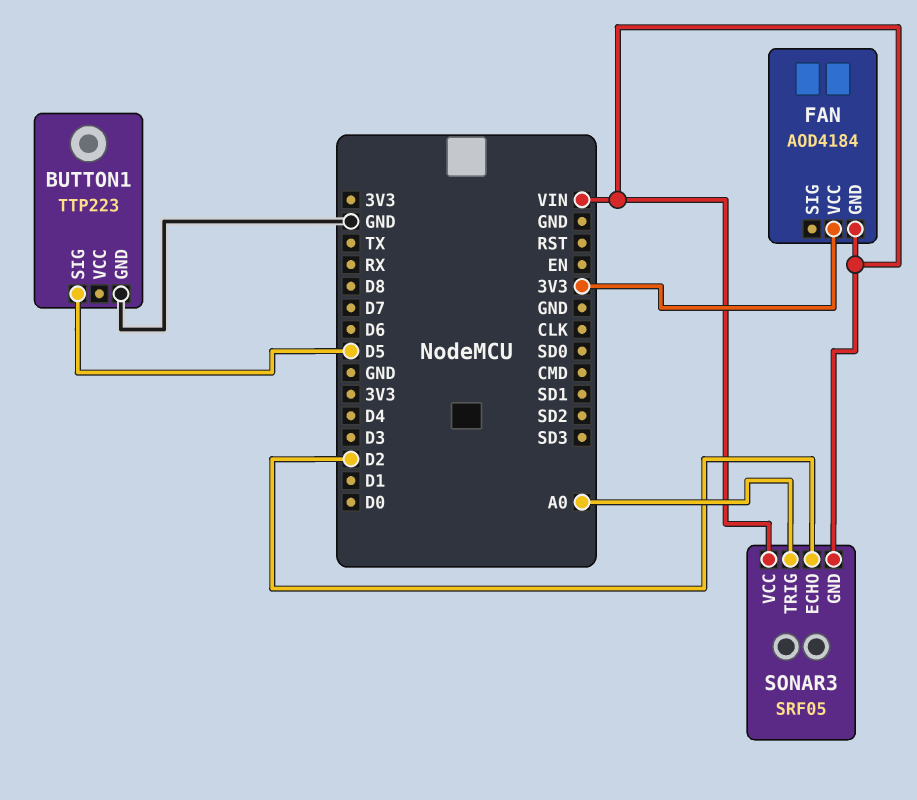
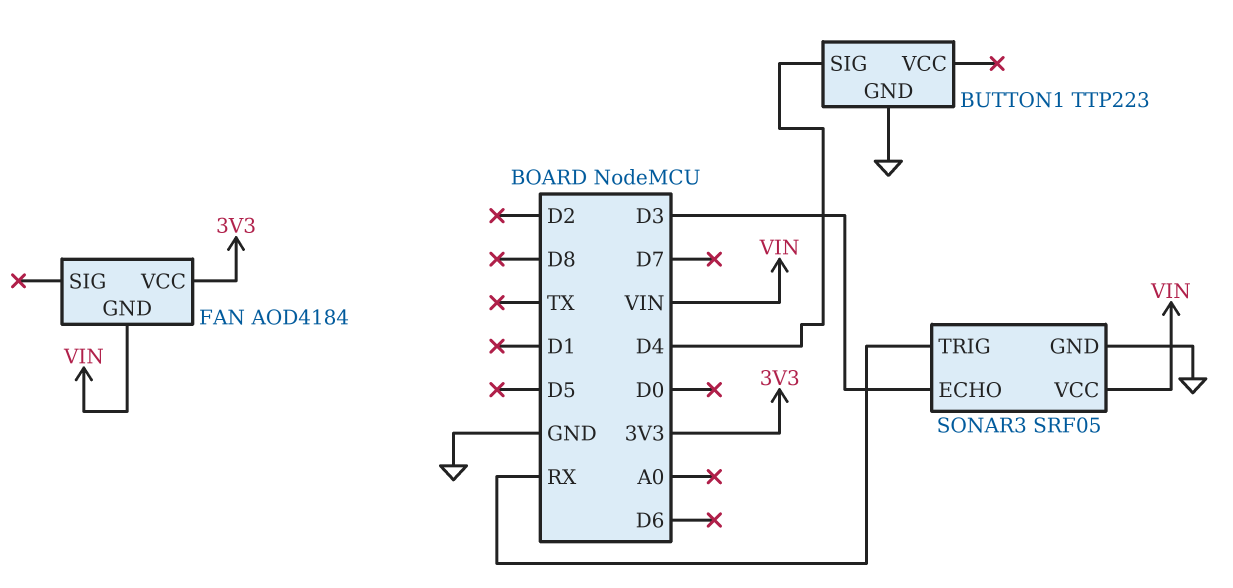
BUTTON1 pin SIG: D5 -> D4
SONAR3 pin ECHO: D2 -> D3
SONAR3 pin GND: VIN -> GND
SONAR3 pin TRIG: A0 -> RX

